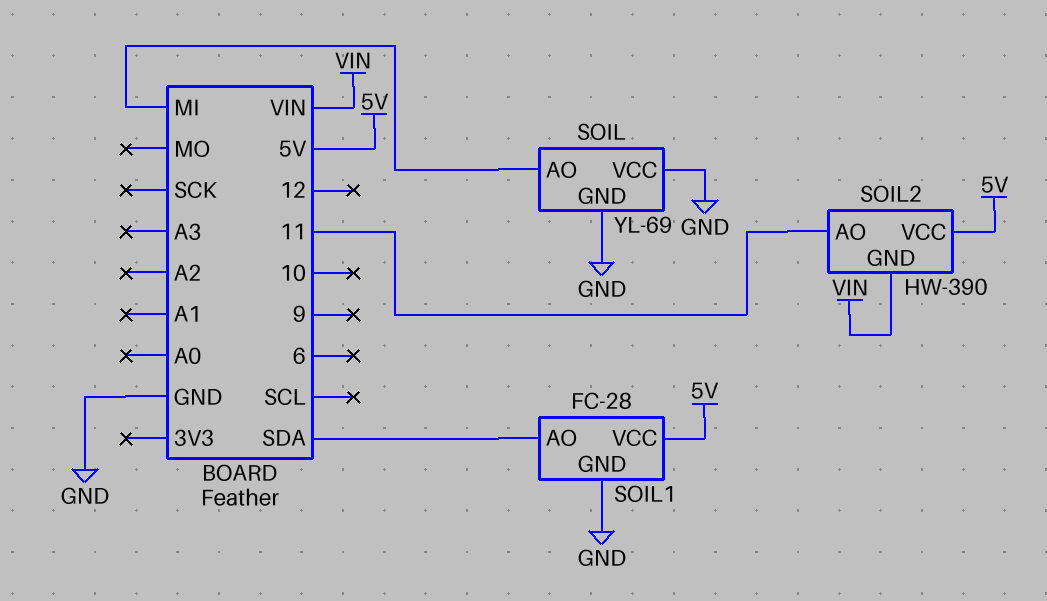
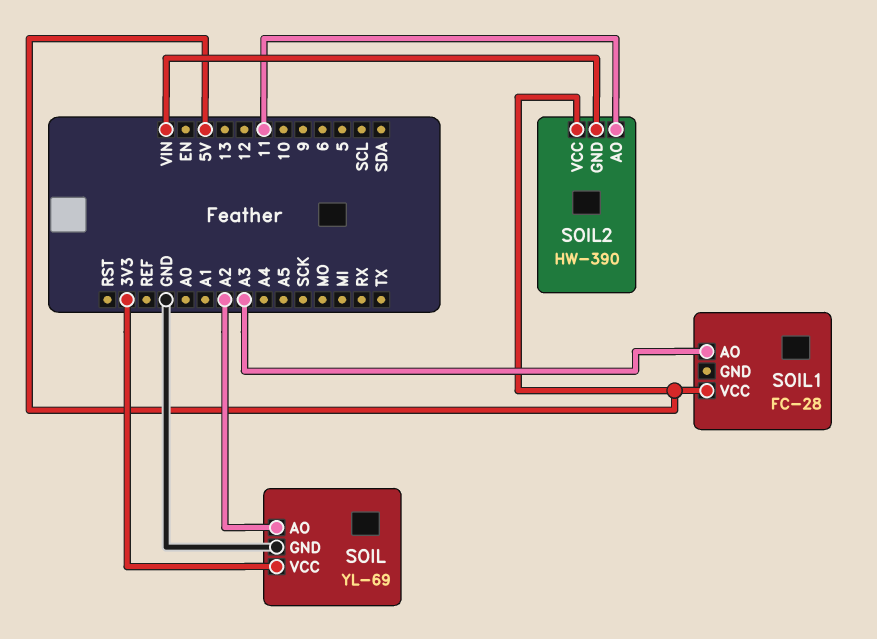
SOIL pin AO: MI -> A2
SOIL pin VCC: GND -> 3V3
SOIL1 pin AO: SDA -> A3
SOIL1 pin GND: GND -> none

